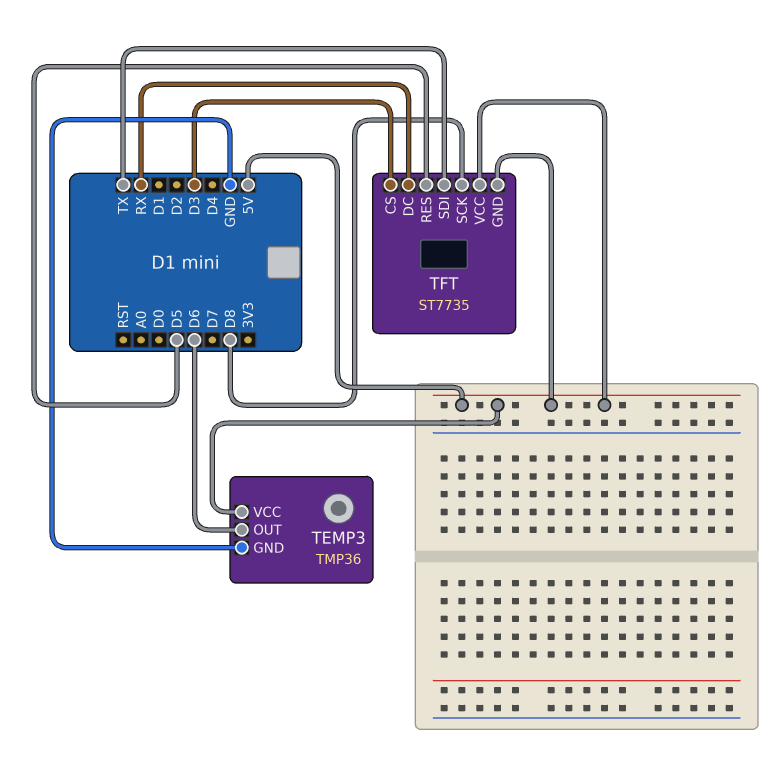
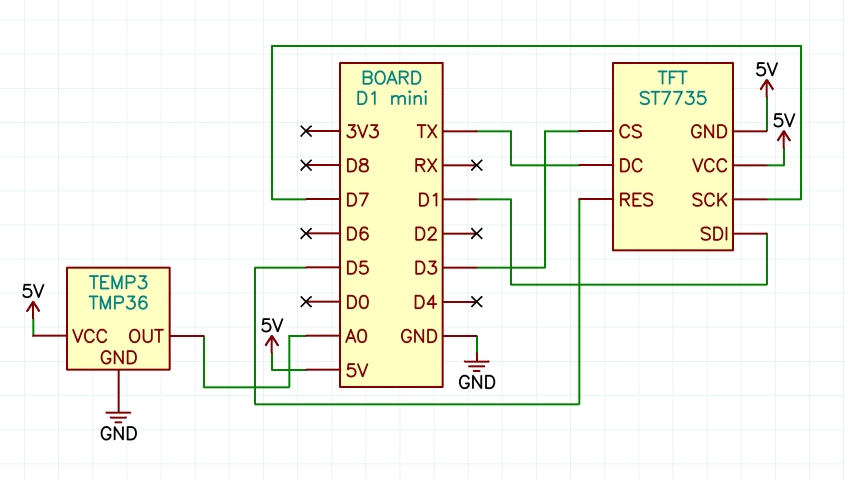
TEMP3 pin OUT: D6 -> A0
TFT pin DC: RX -> TX
TFT pin SCK: D8 -> D7
TFT pin SDI: TX -> D1

